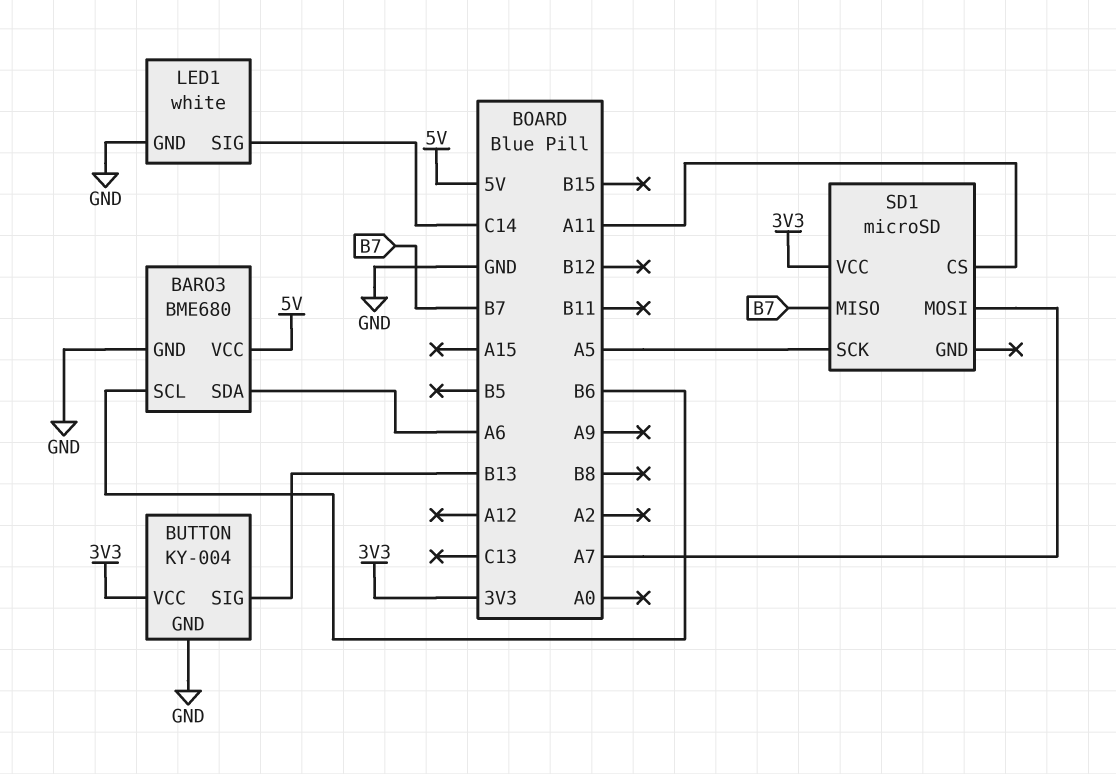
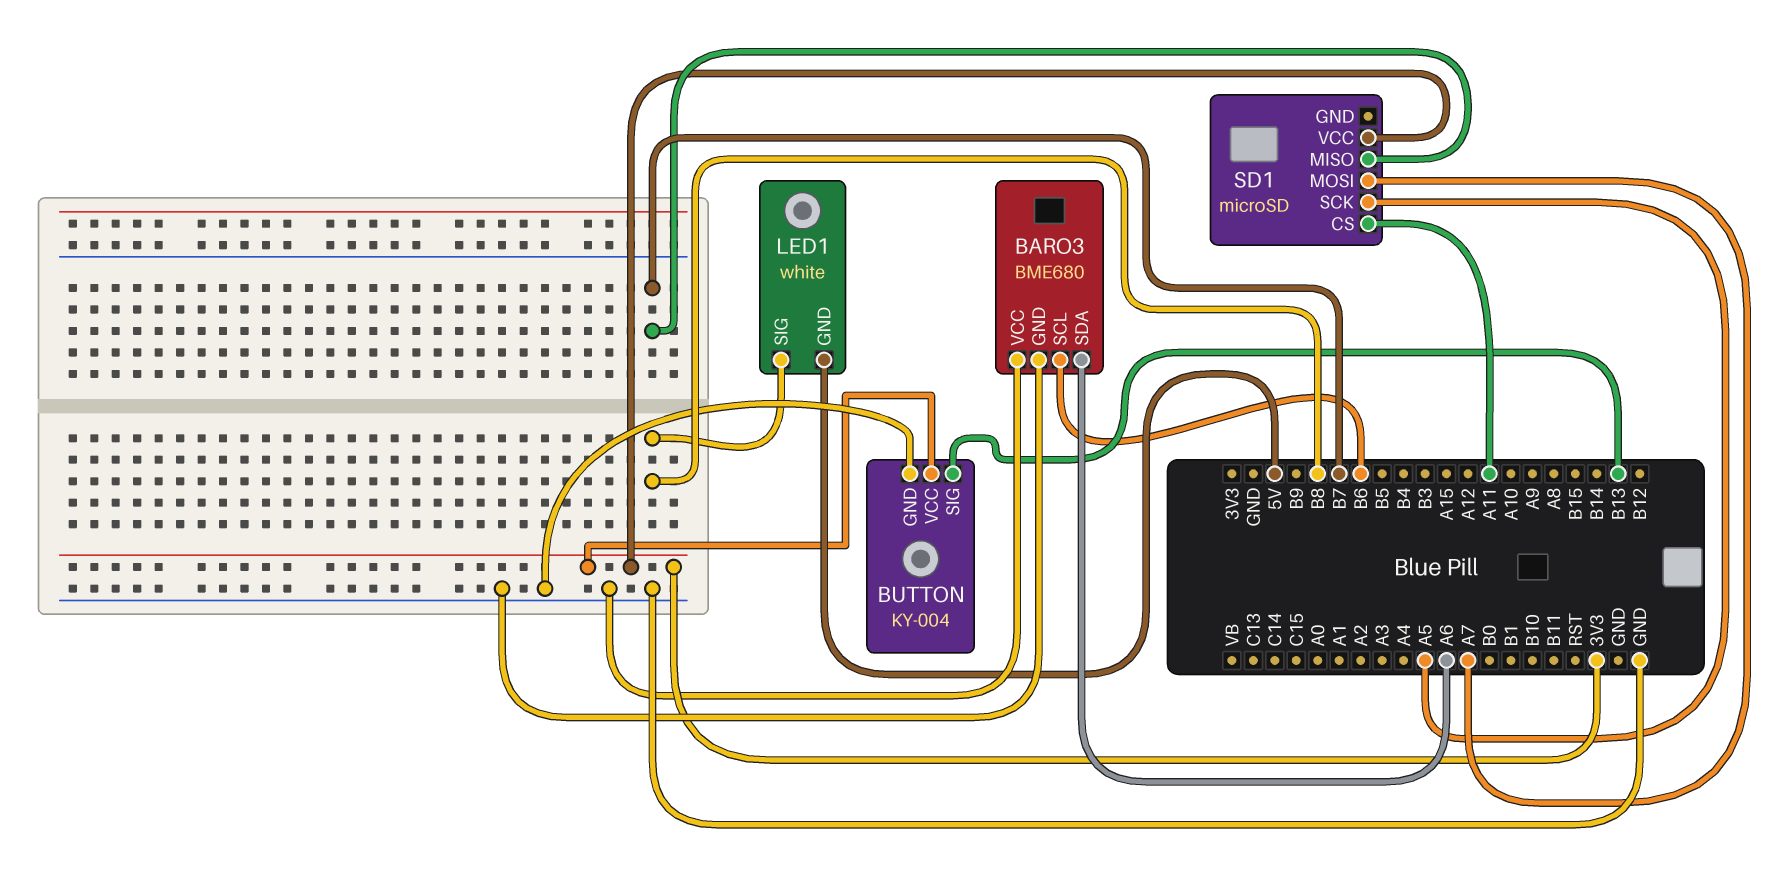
BARO3 pin VCC: 5V -> GND
LED1 pin GND: GND -> 5V
LED1 pin SIG: C14 -> B8

